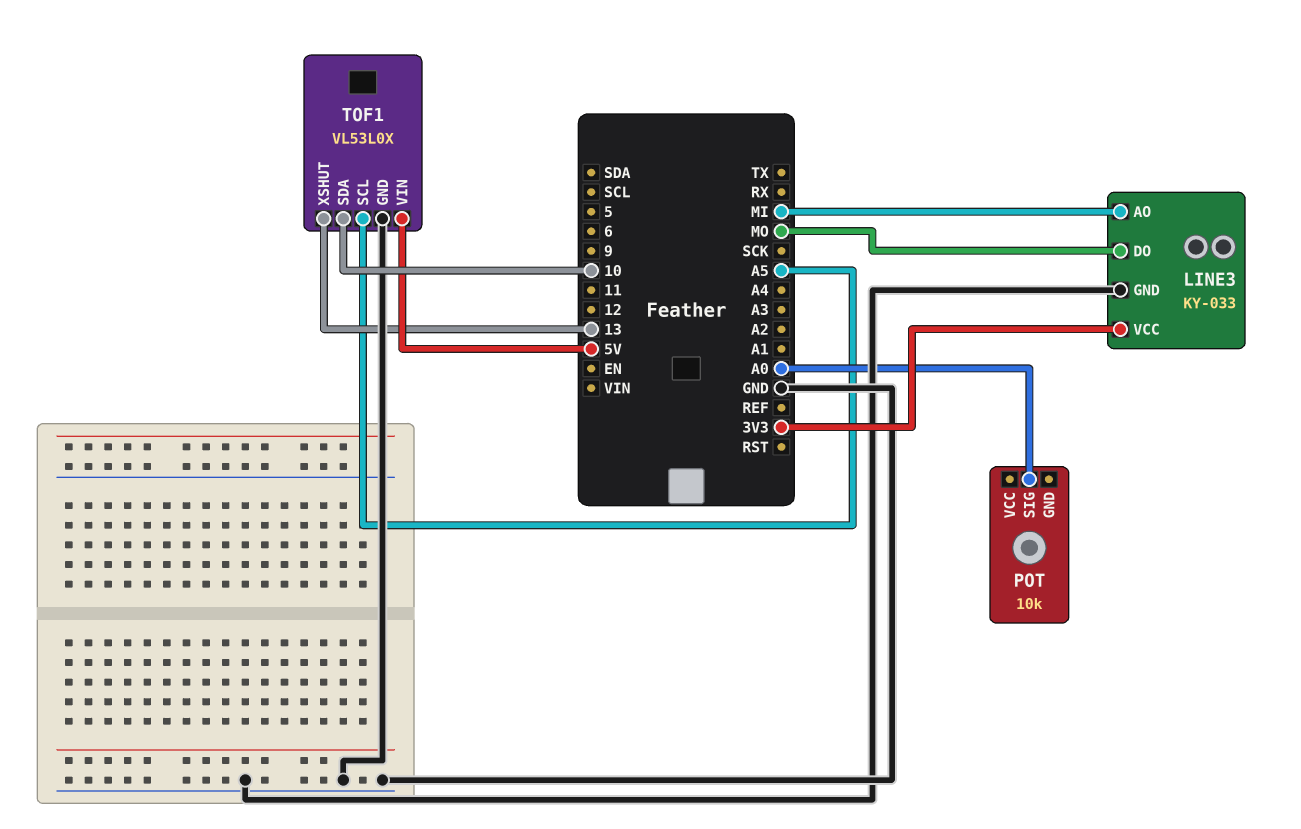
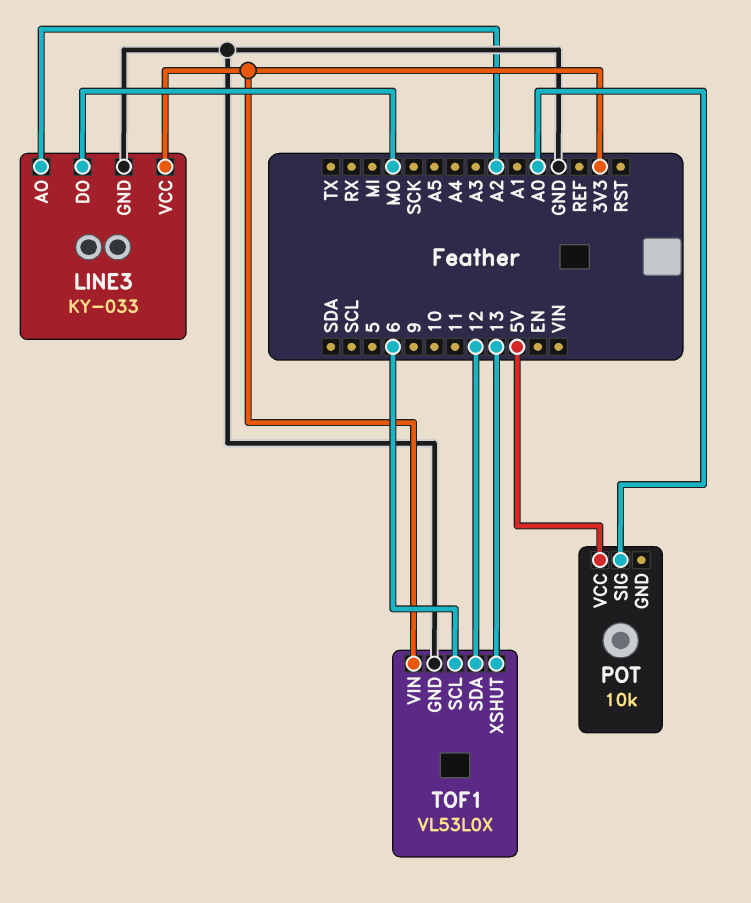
LINE3 pin AO: MI -> A2
POT pin VCC: none -> 5V
TOF1 pin SCL: A5 -> 6
TOF1 pin SDA: 10 -> 12
TOF1 pin VIN: 5V -> 3V3

